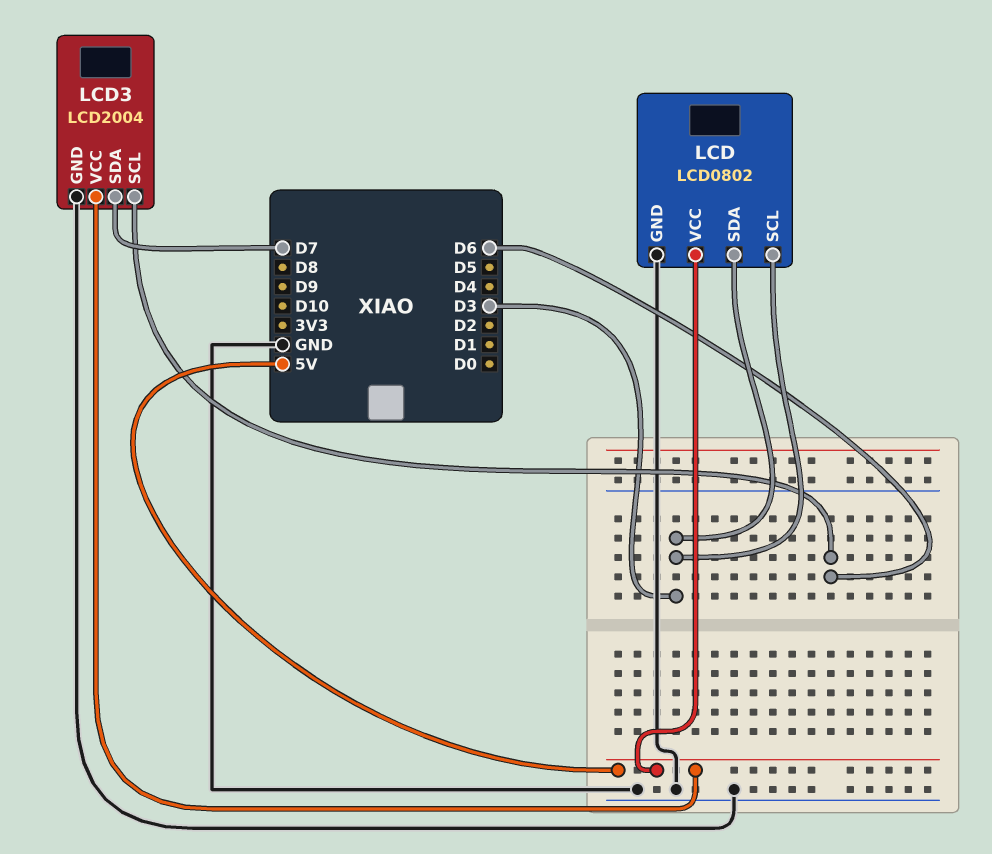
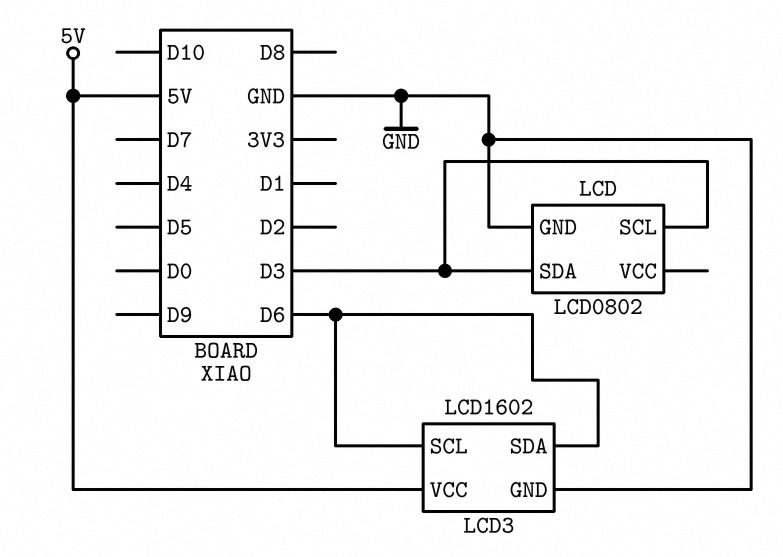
LCD pin VCC: 5V -> none
LCD3: LCD2004 -> LCD1602
LCD3 pin SDA: D7 -> D6

